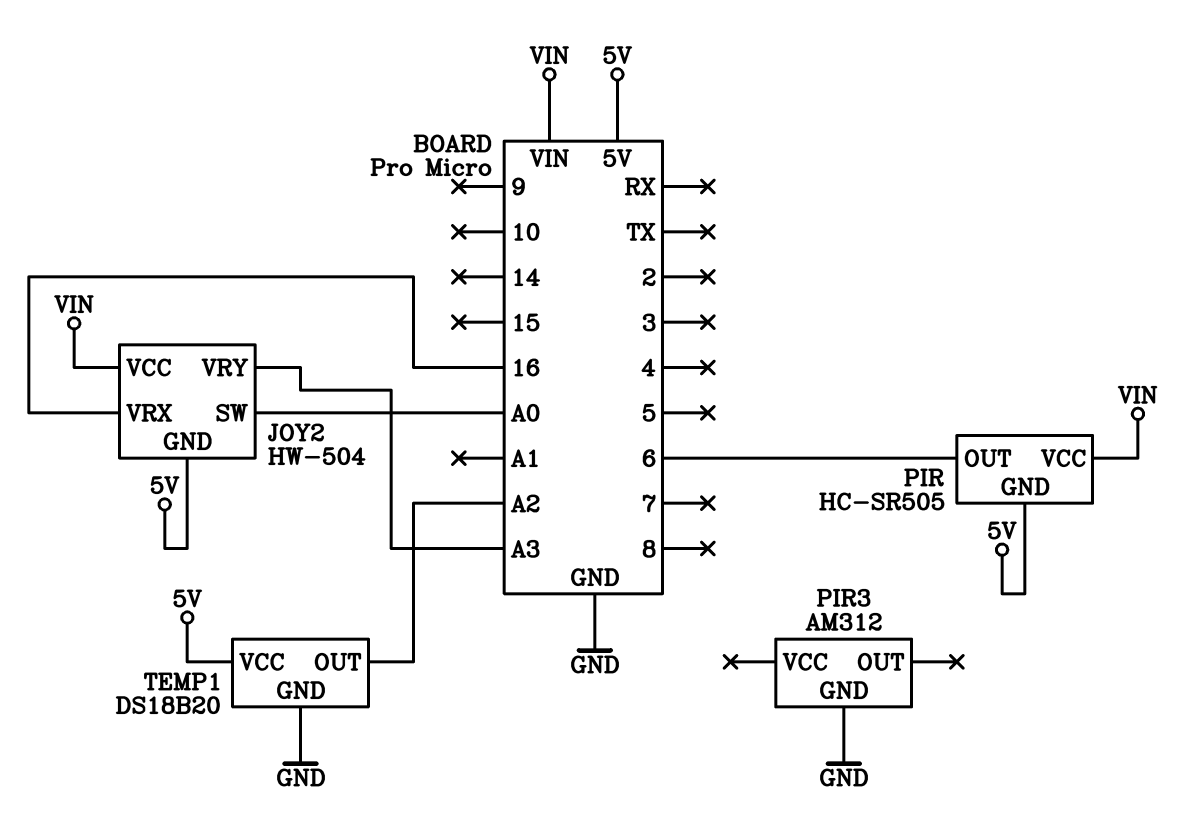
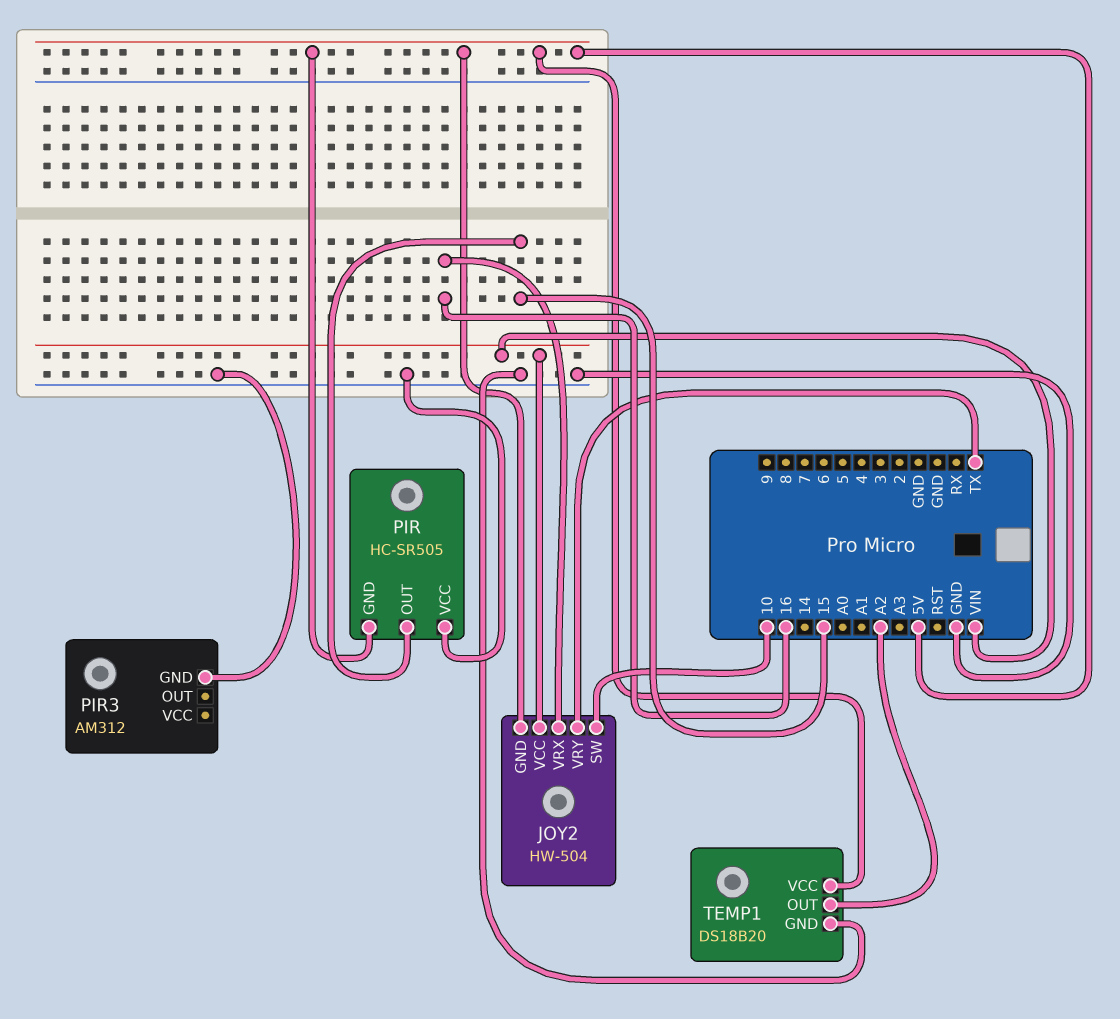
JOY2 pin SW: A0 -> 10
JOY2 pin VRY: A3 -> TX
PIR pin OUT: 6 -> 15
PIR pin VCC: VIN -> GND

